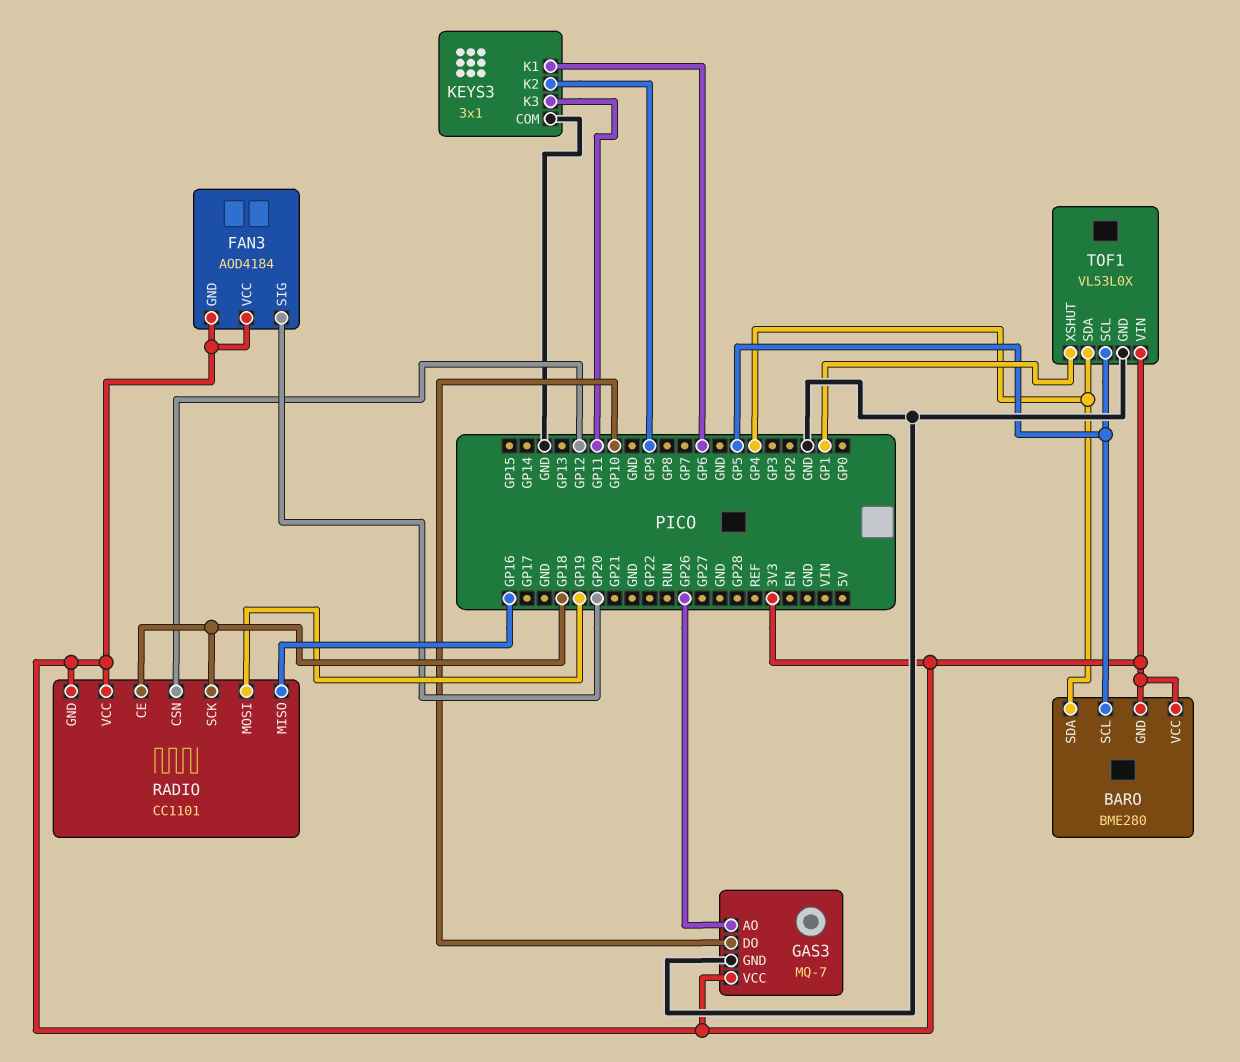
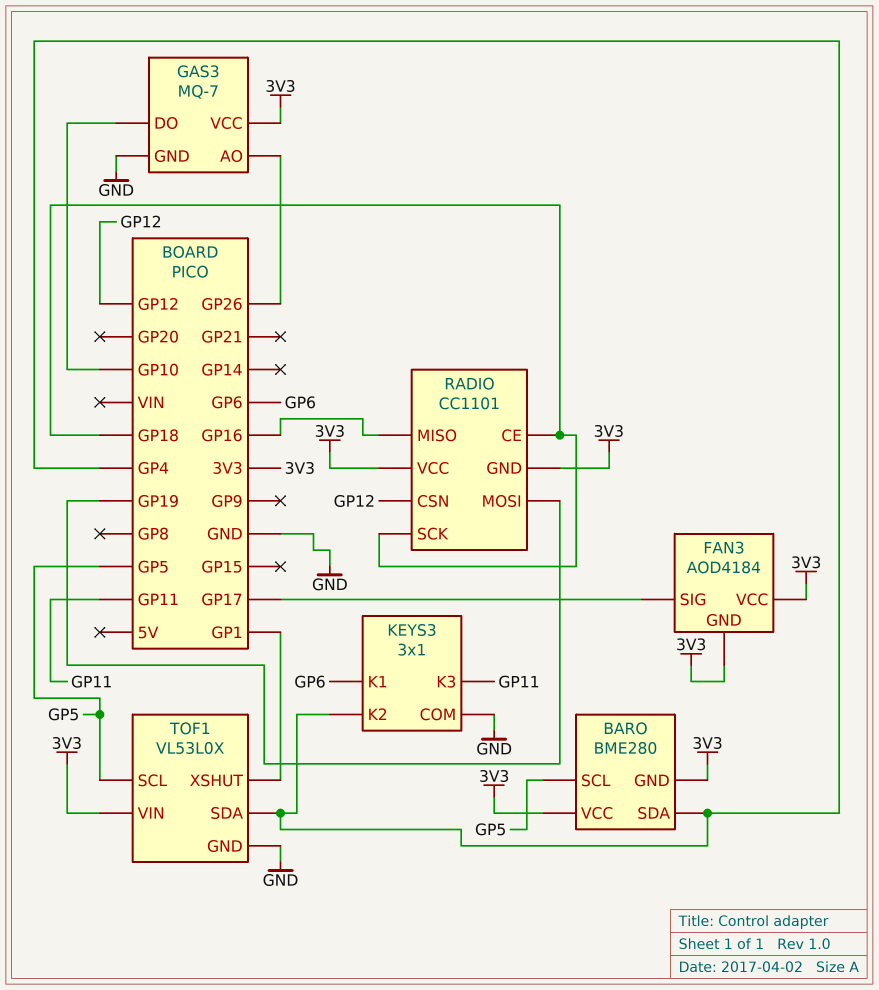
FAN3 pin SIG: GP20 -> GP17
KEYS3 pin K2: GP9 -> GP4

